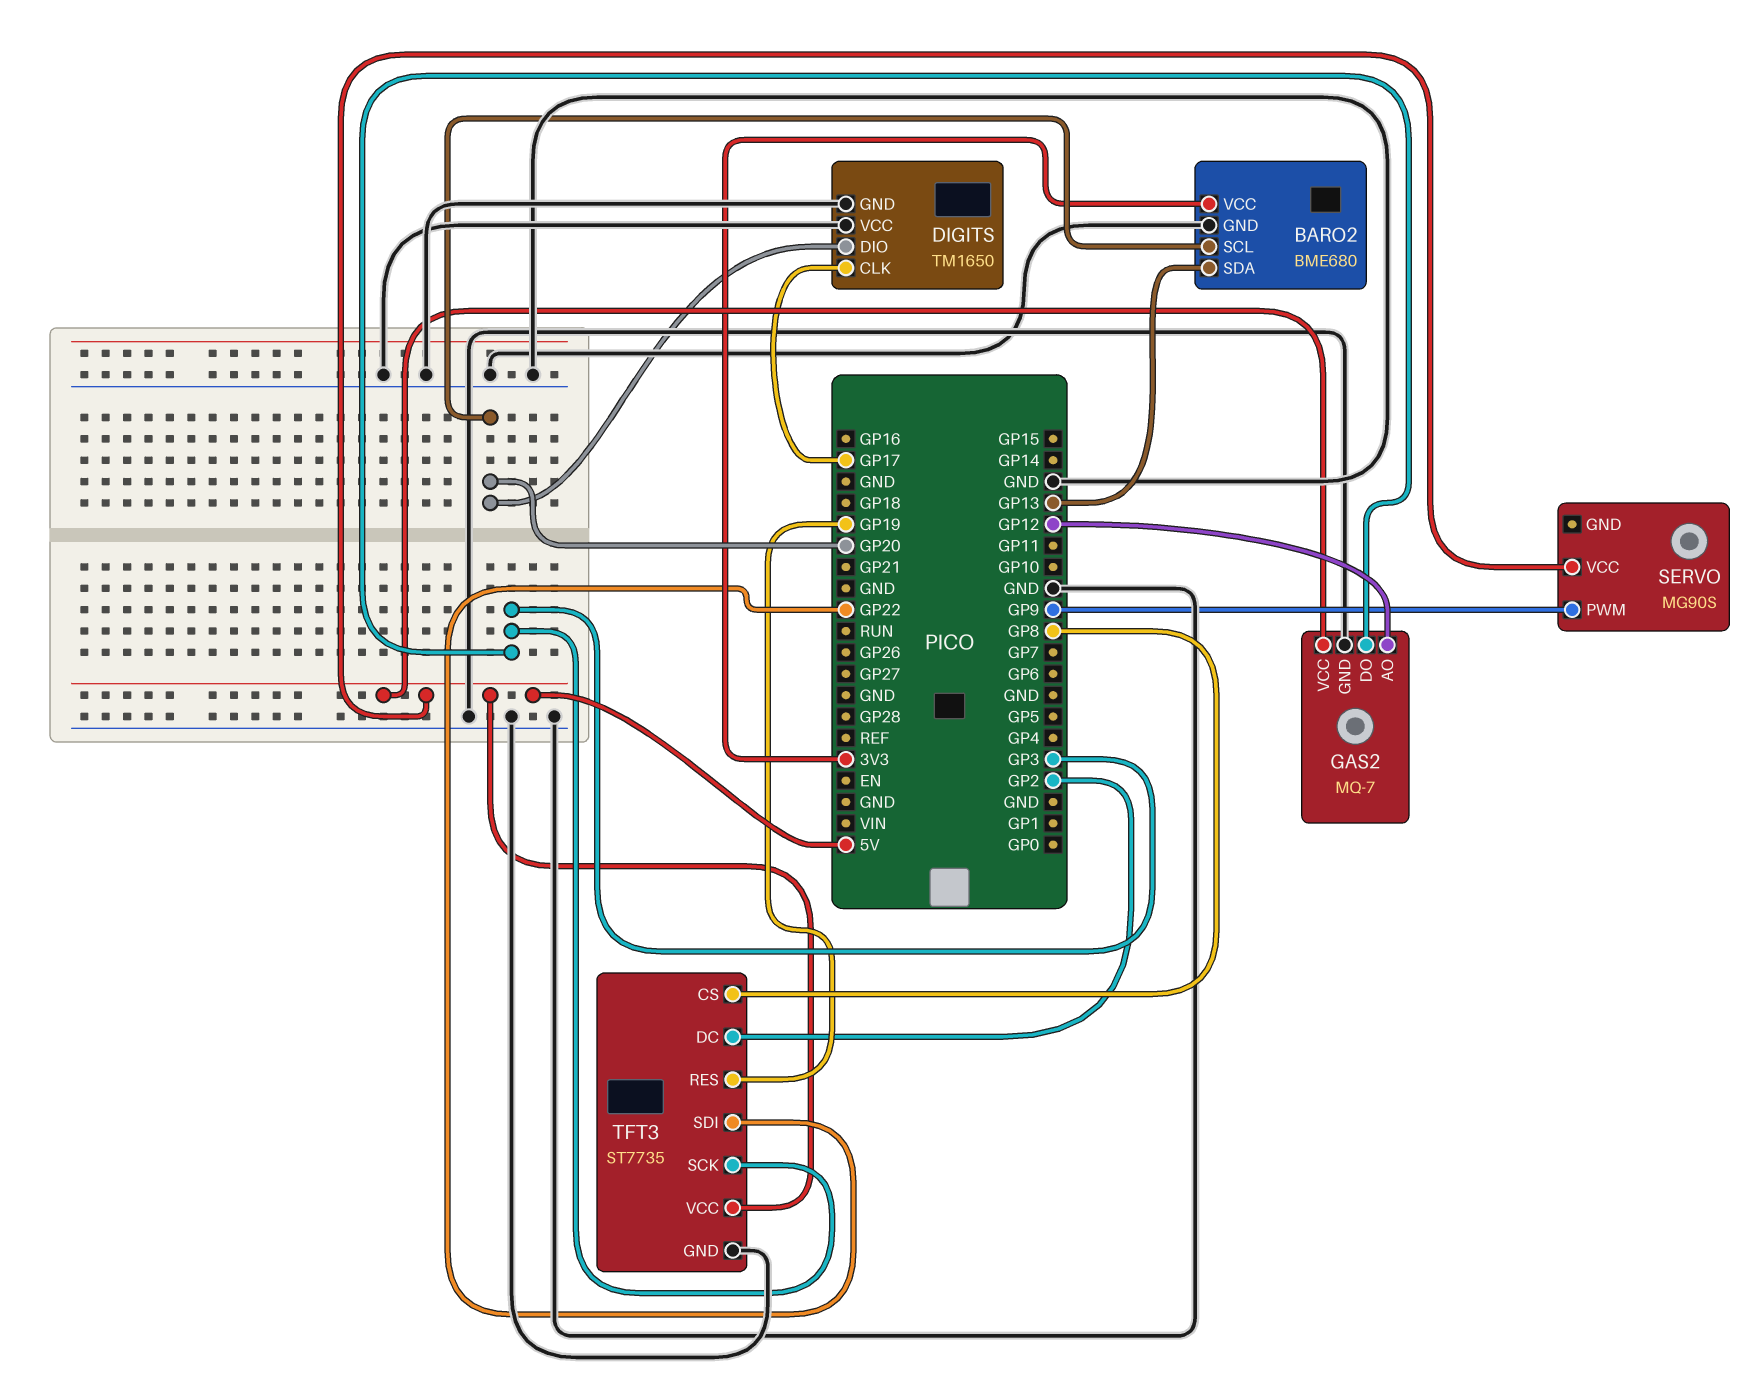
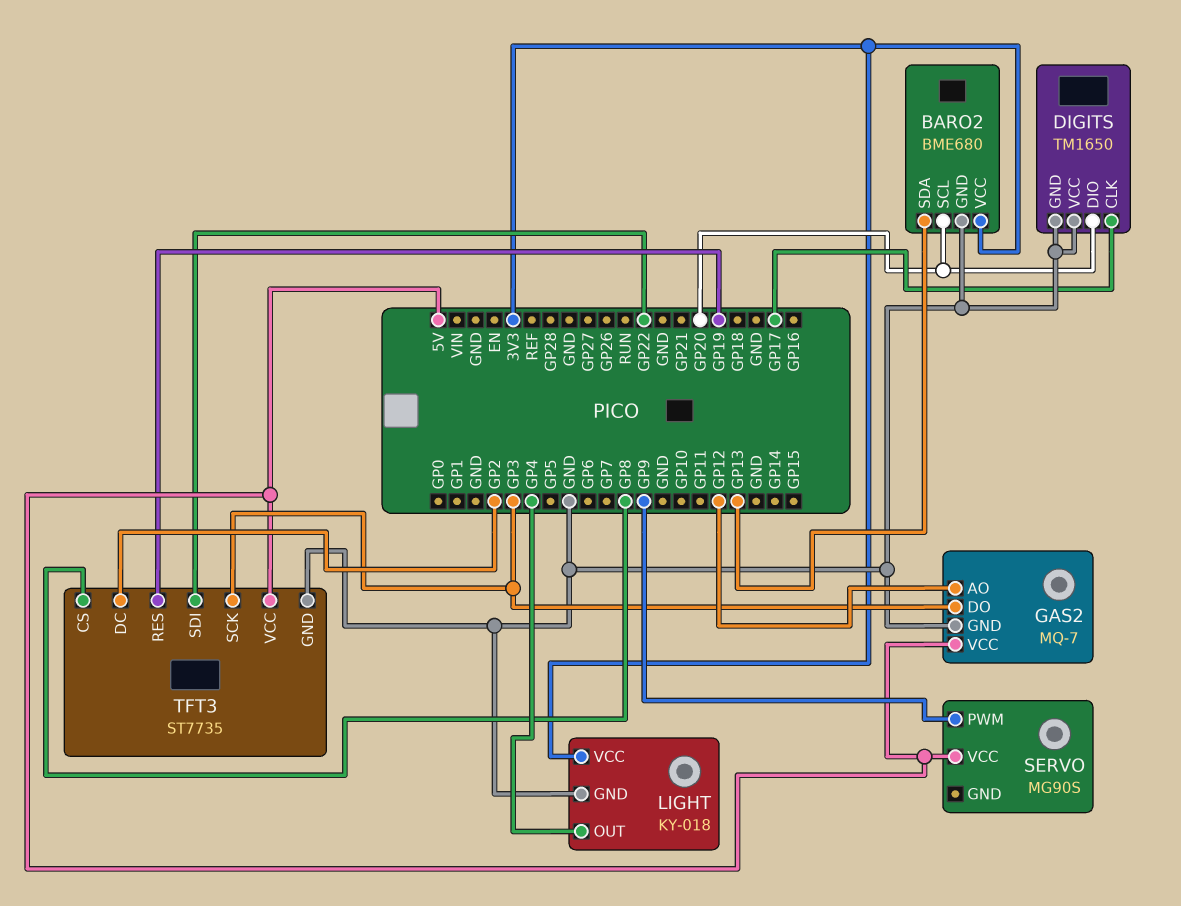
LIGHT: none -> KY-018
LIGHT pin GND: none -> GND
LIGHT pin OUT: none -> GP4
LIGHT pin VCC: none -> 3V3

